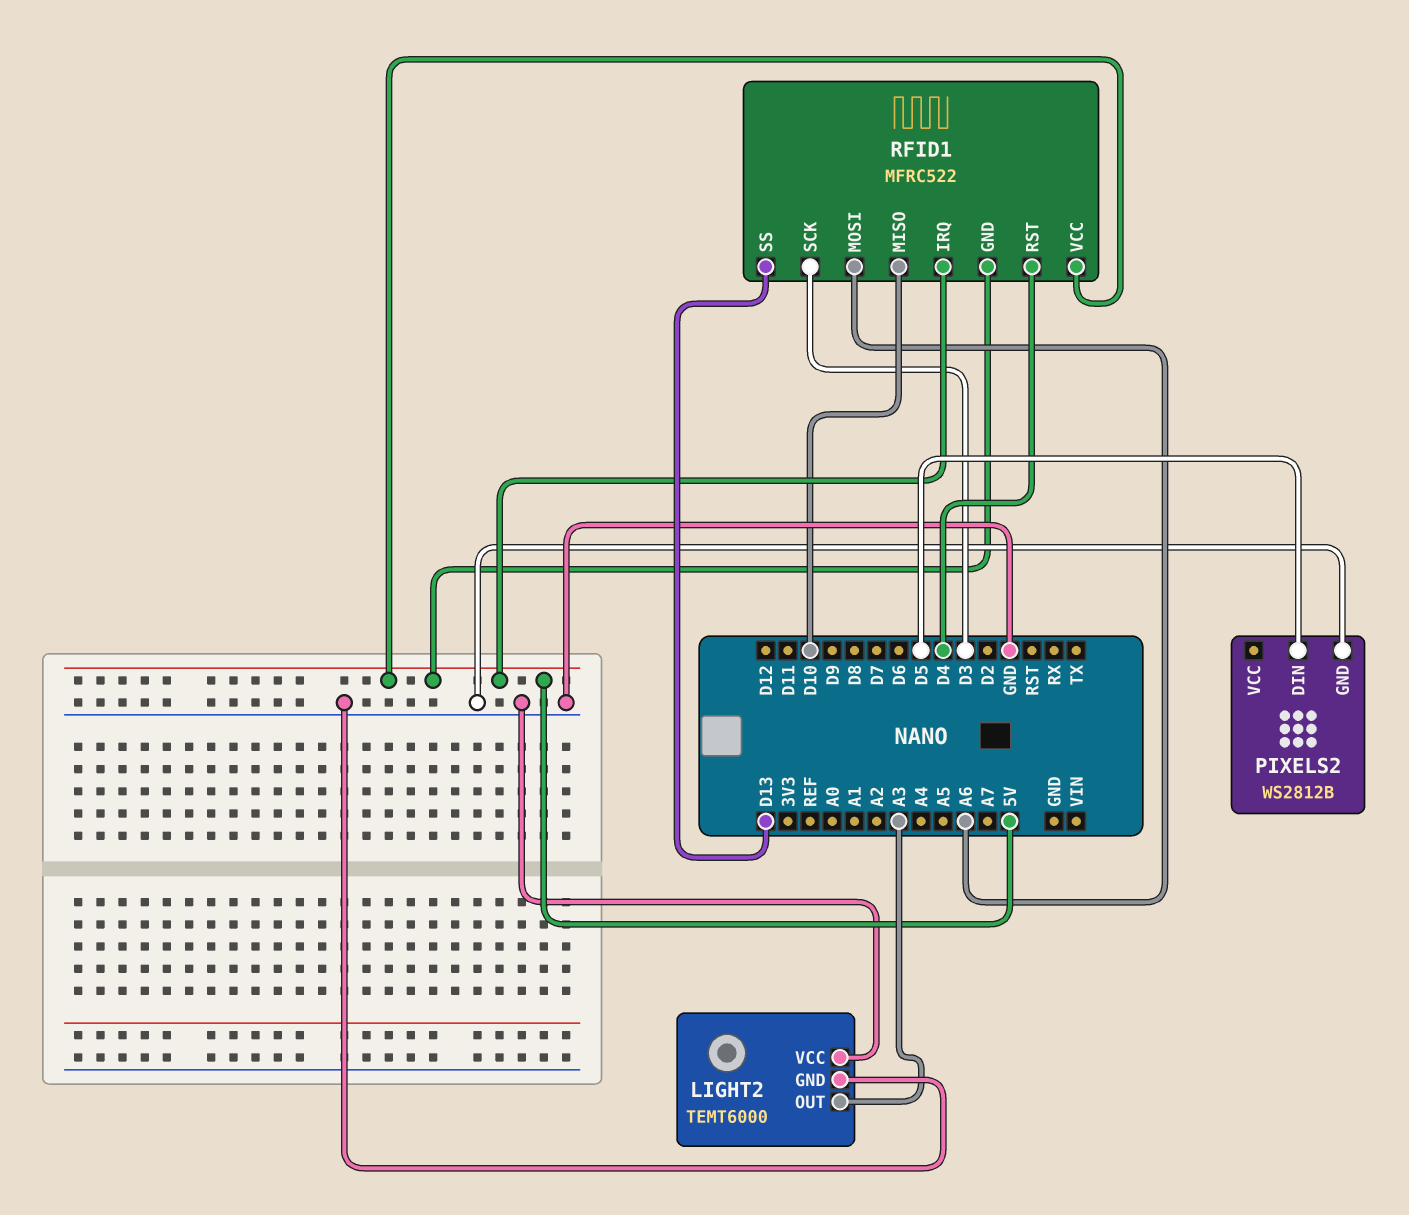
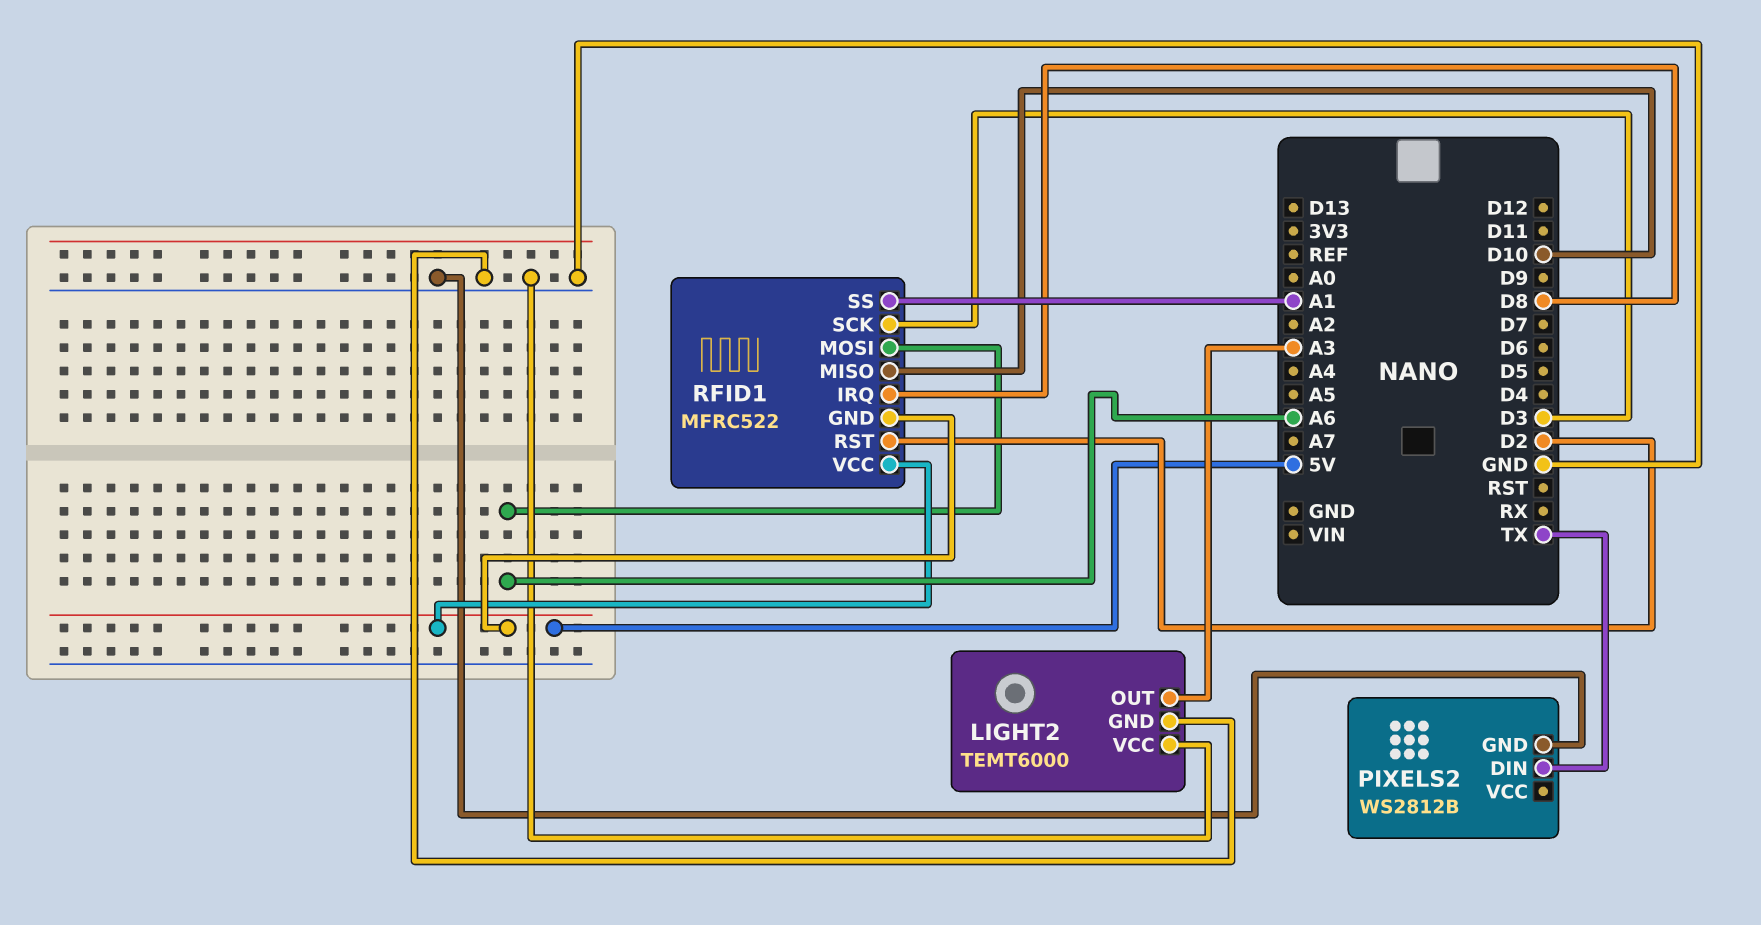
PIXELS2 pin DIN: D5 -> TX
RFID1 pin IRQ: 5V -> D8
RFID1 pin RST: D4 -> D2
RFID1 pin SS: D13 -> A1

